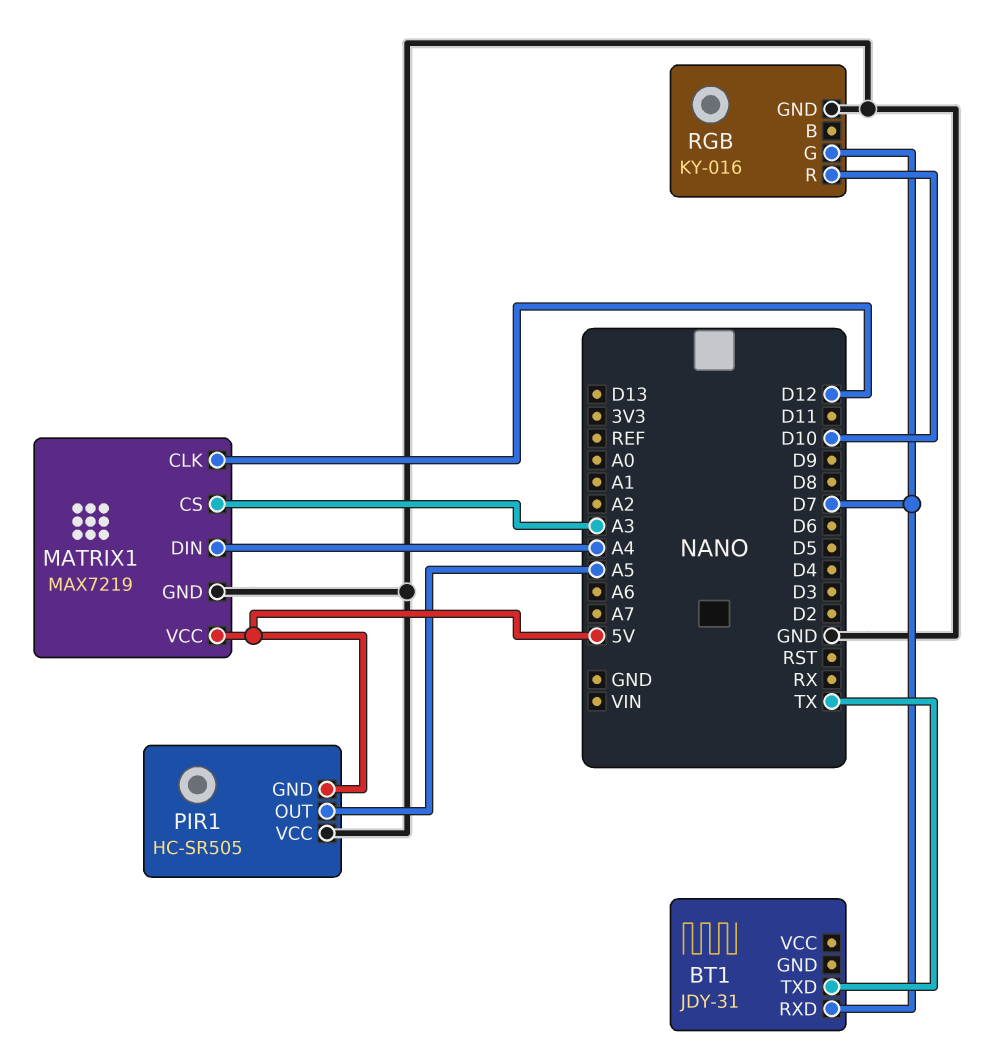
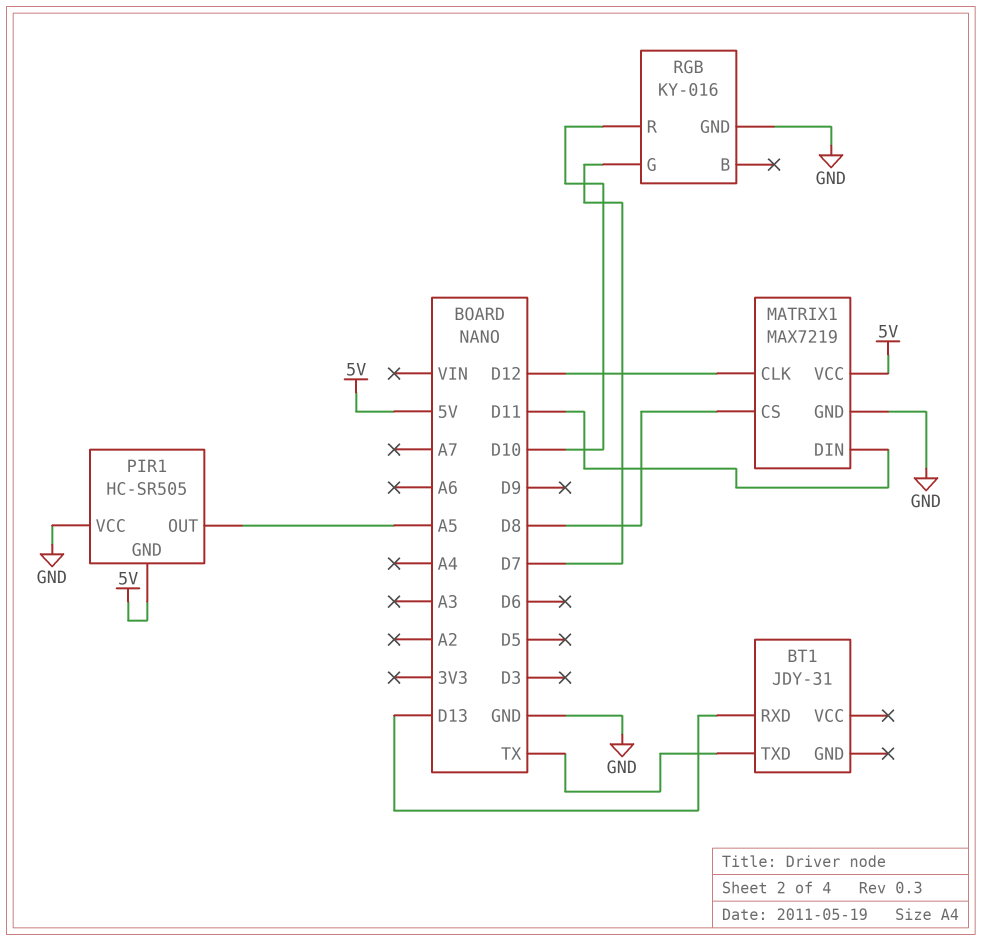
BT1 pin RXD: D7 -> D13
MATRIX1 pin CS: A3 -> D8
MATRIX1 pin DIN: A4 -> D11

